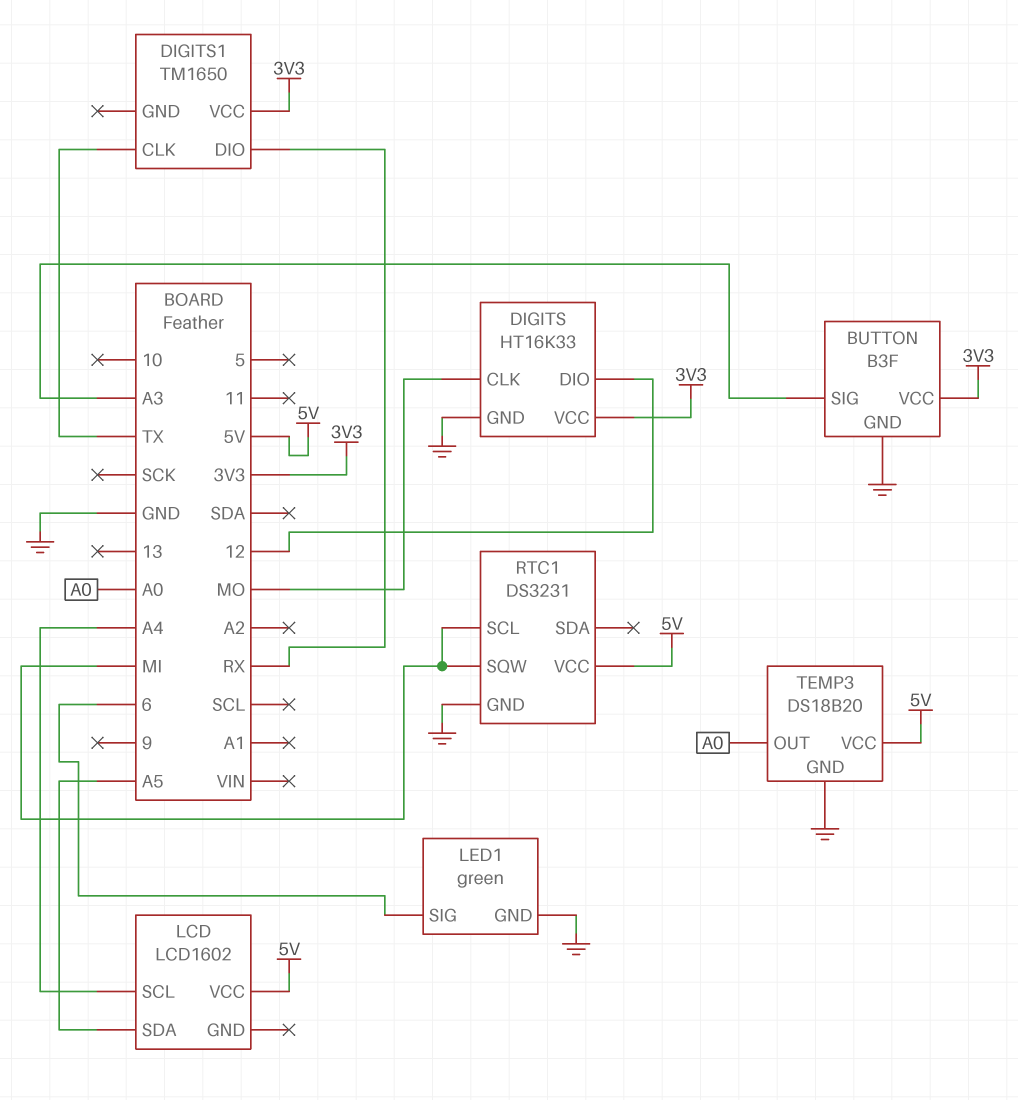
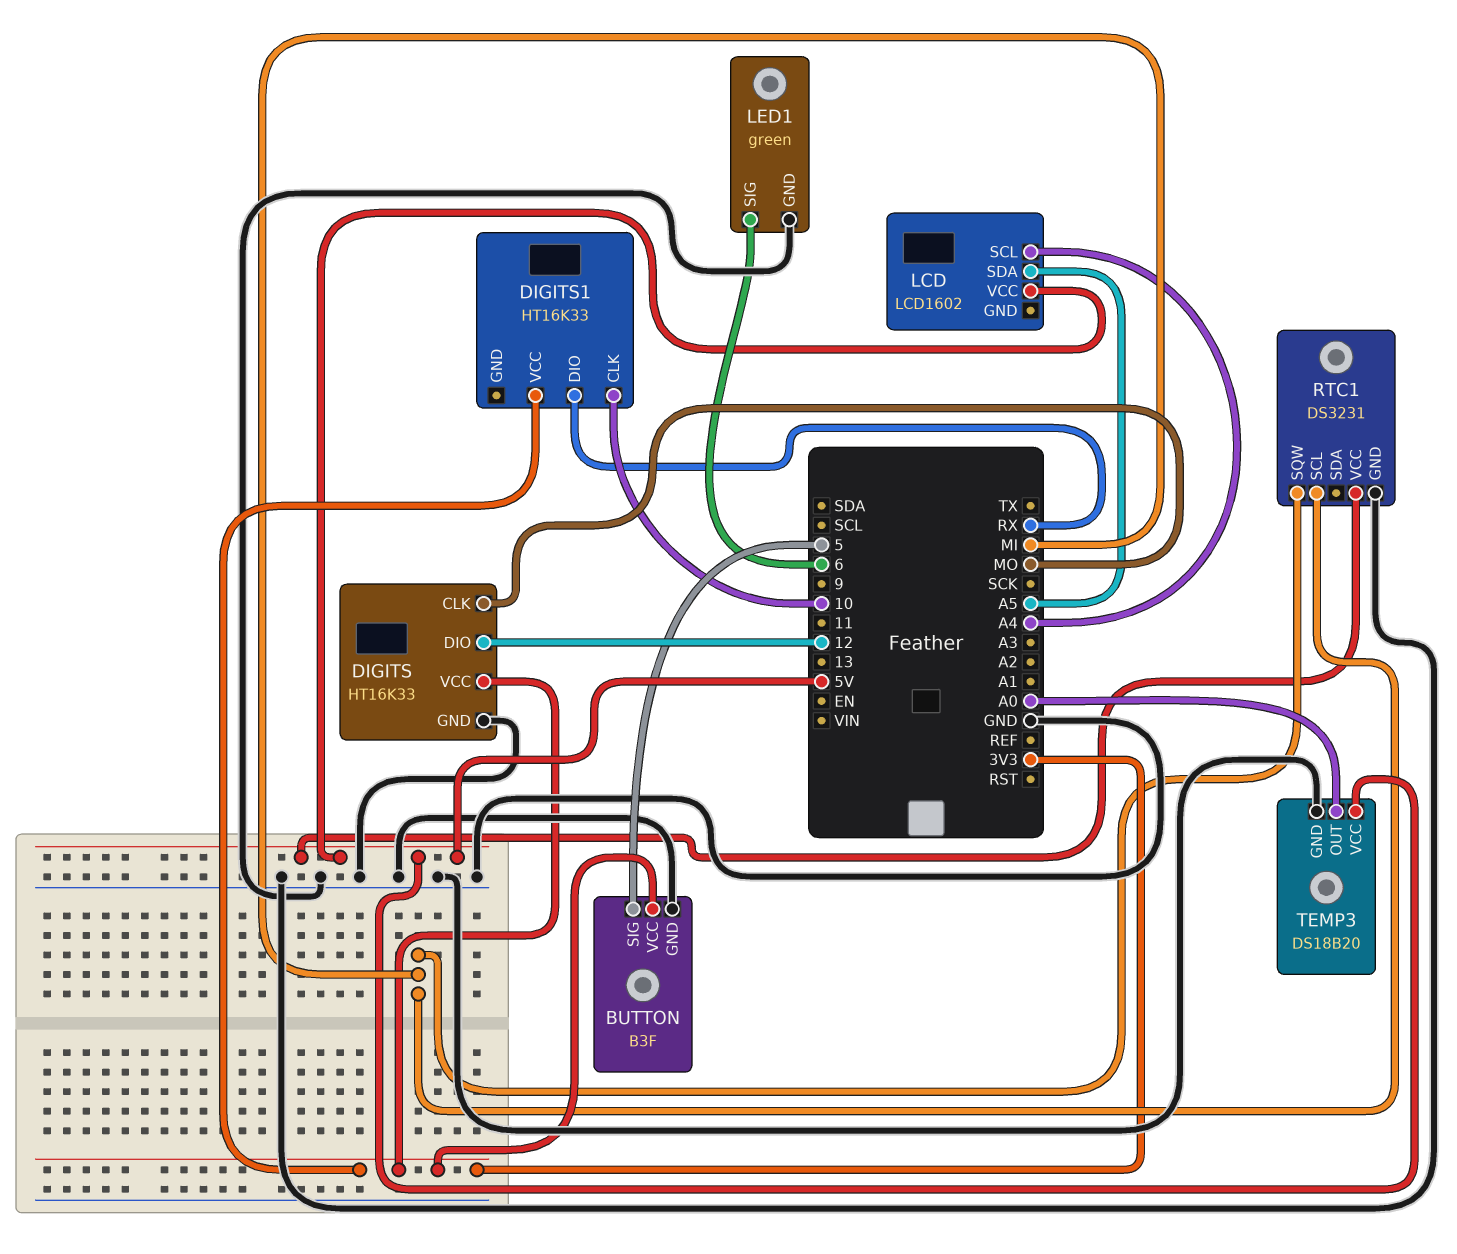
BUTTON pin SIG: A3 -> 5
DIGITS1: TM1650 -> HT16K33
DIGITS1 pin CLK: TX -> 10

